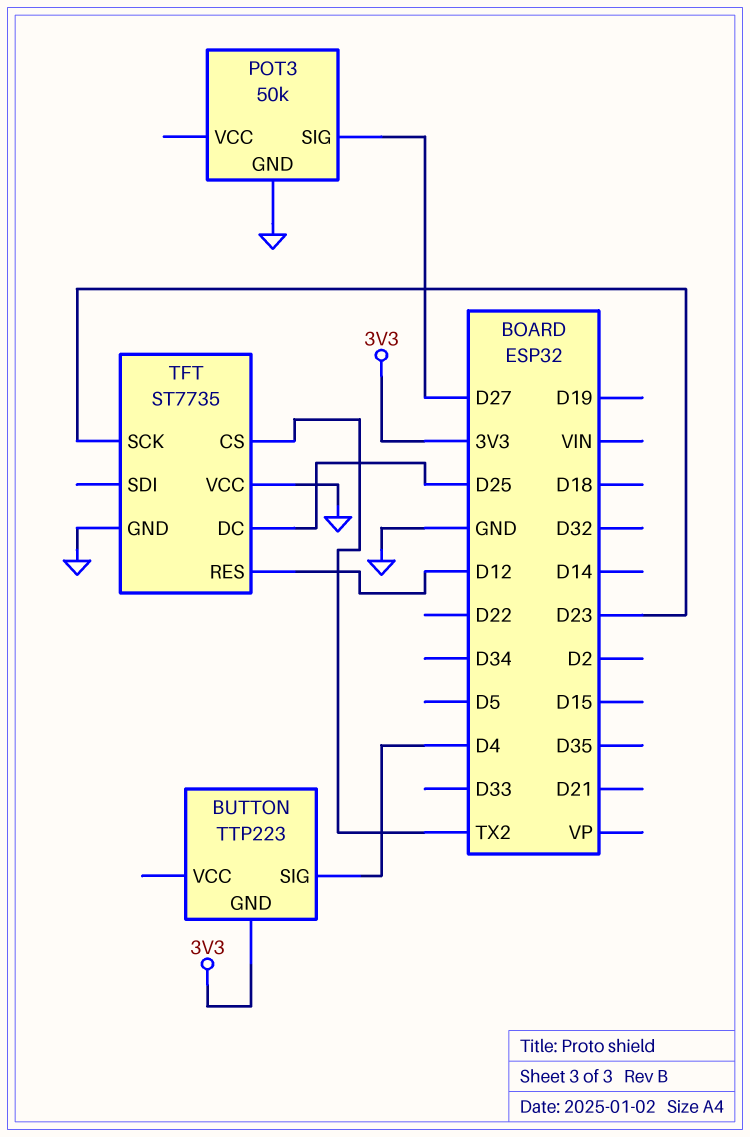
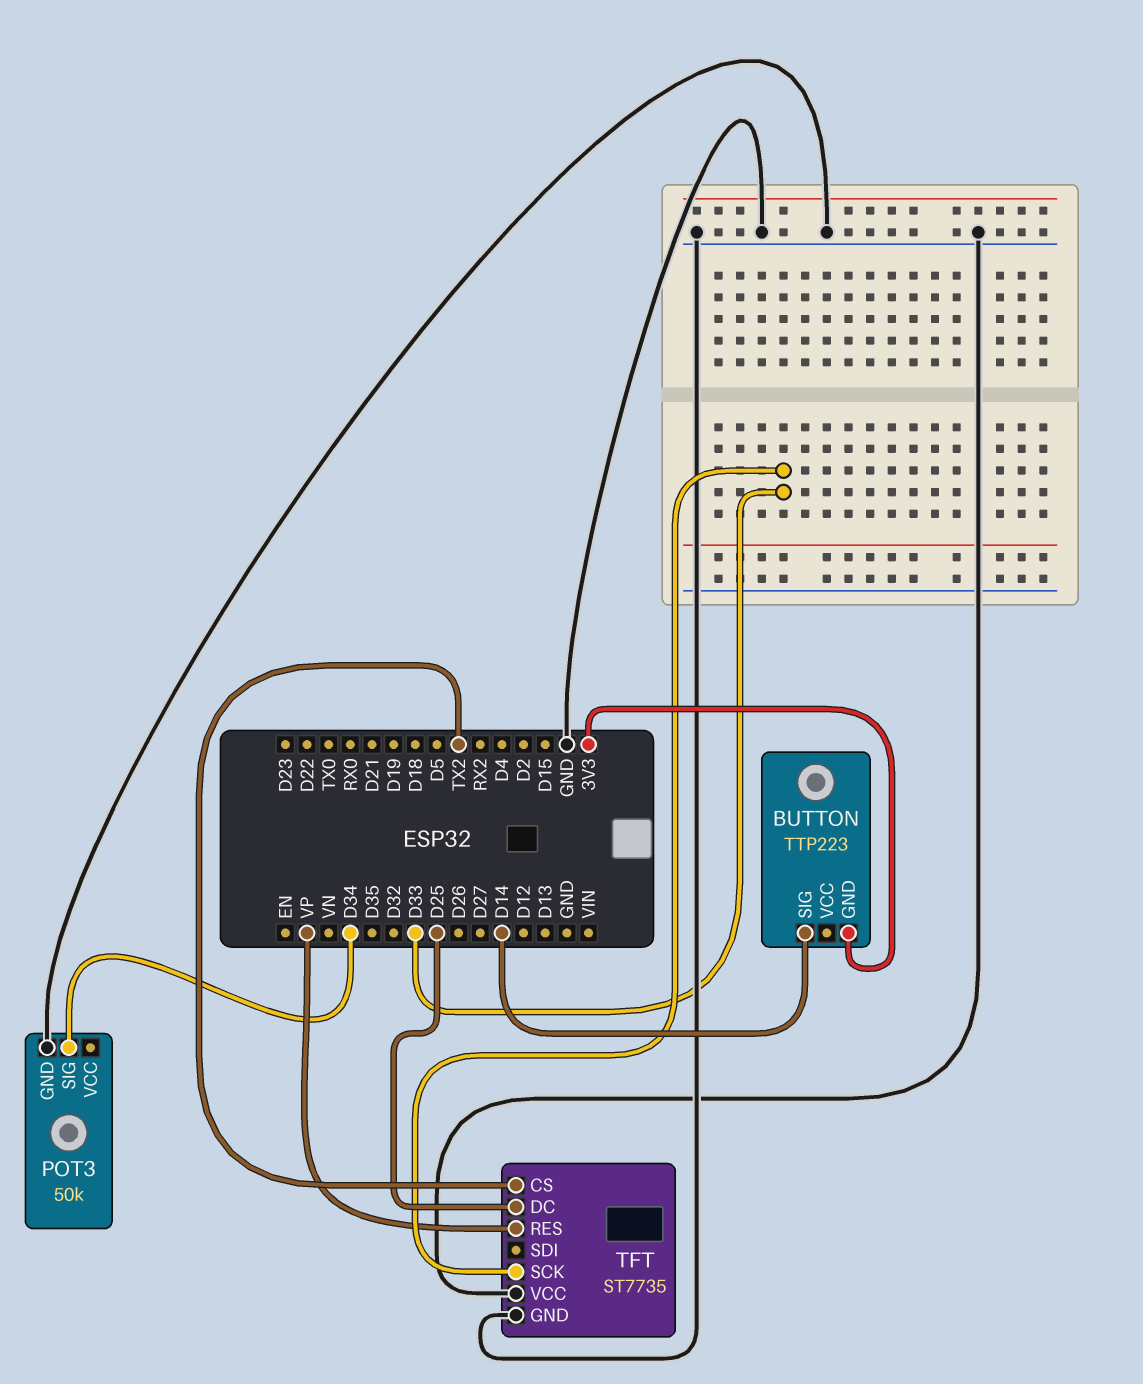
BUTTON pin SIG: D4 -> D14
POT3 pin SIG: D27 -> D34
TFT pin RES: D12 -> VP
TFT pin SCK: D23 -> D33

